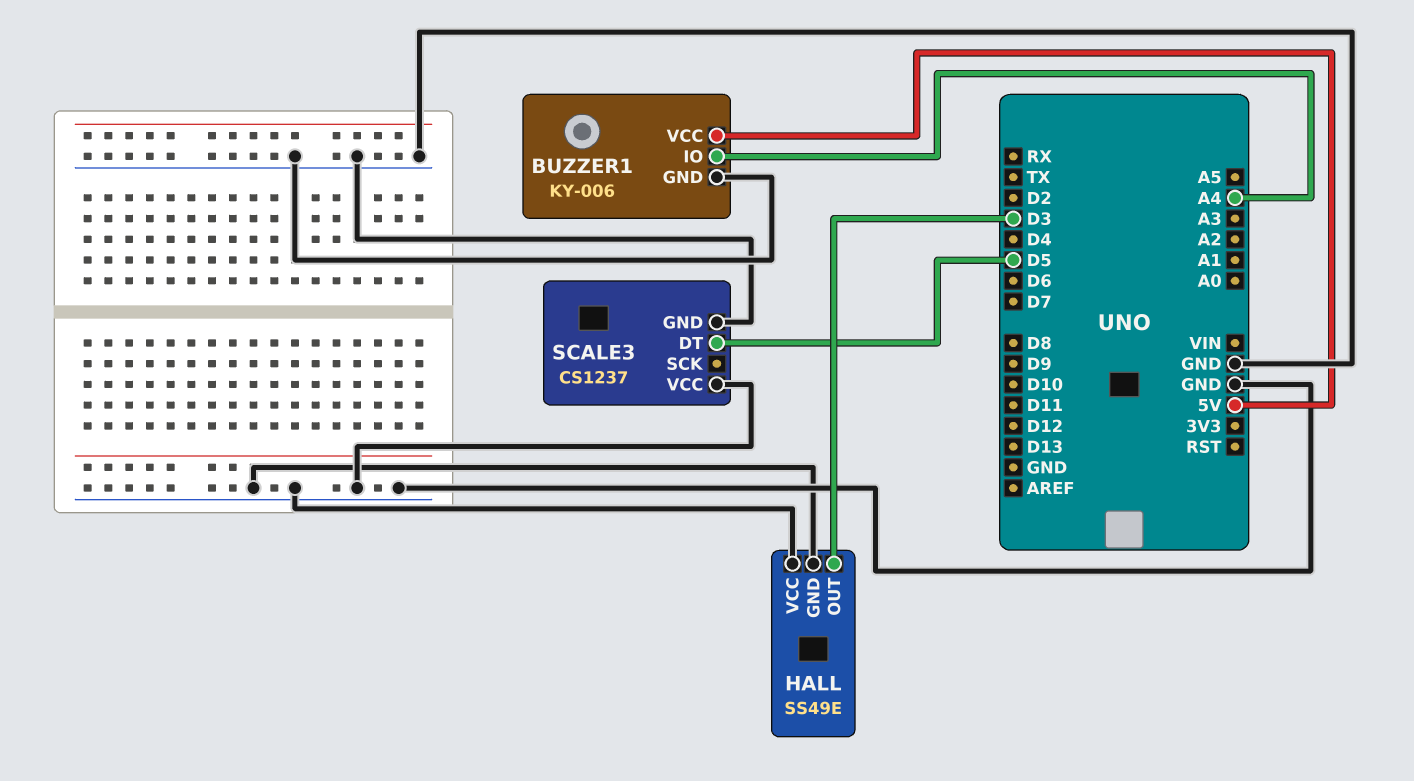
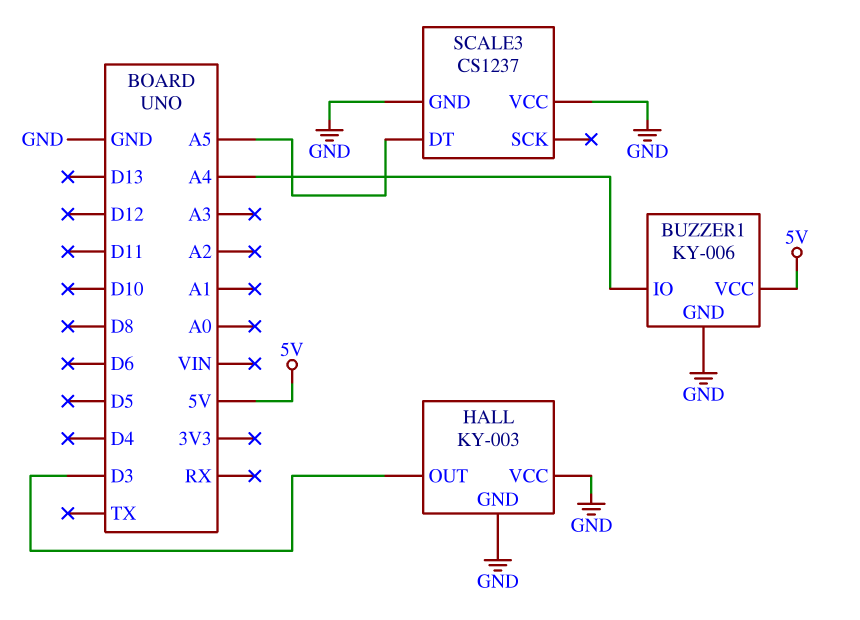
HALL: SS49E -> KY-003
SCALE3 pin DT: D5 -> A5

